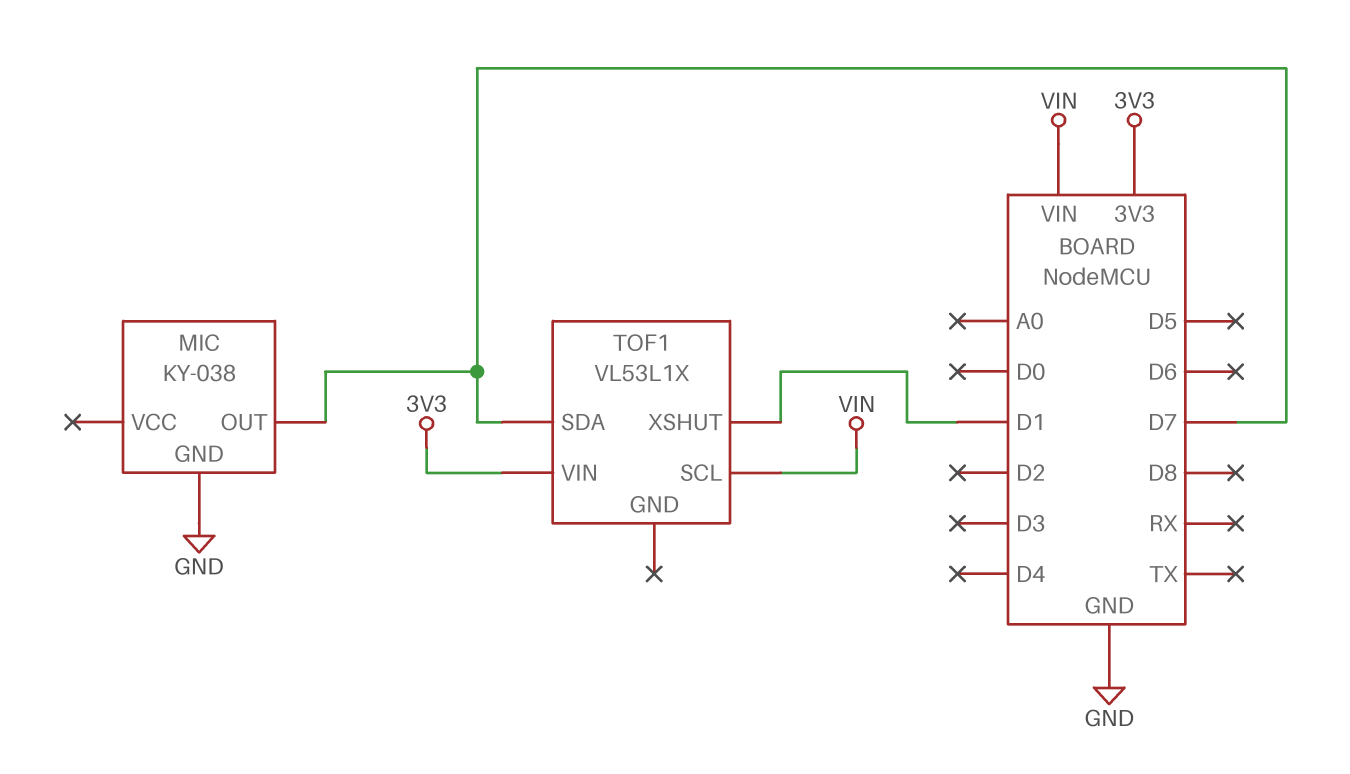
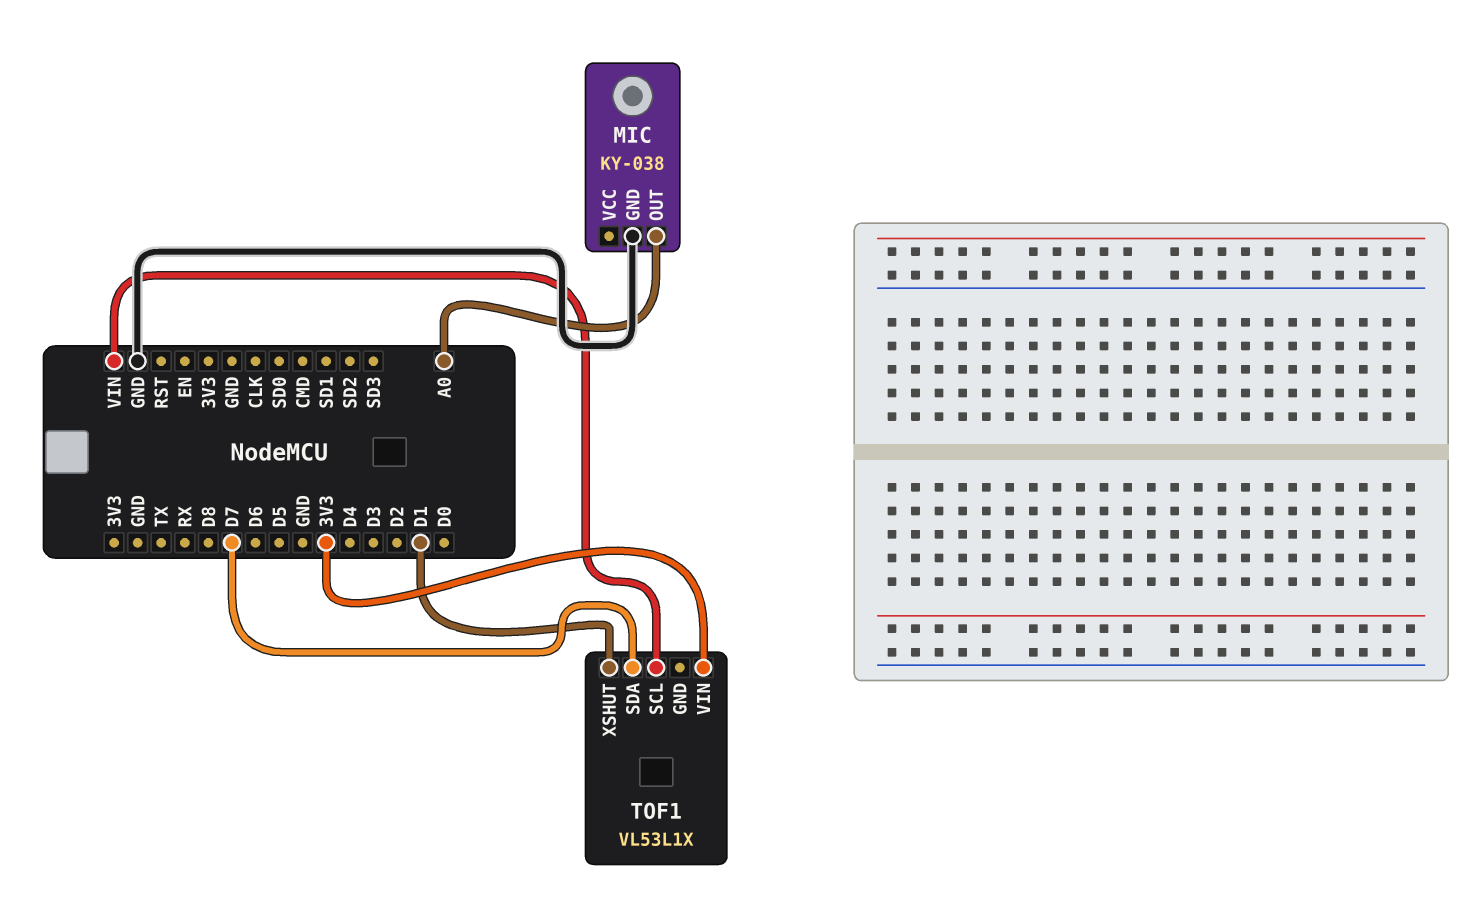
MIC pin OUT: D7 -> A0

